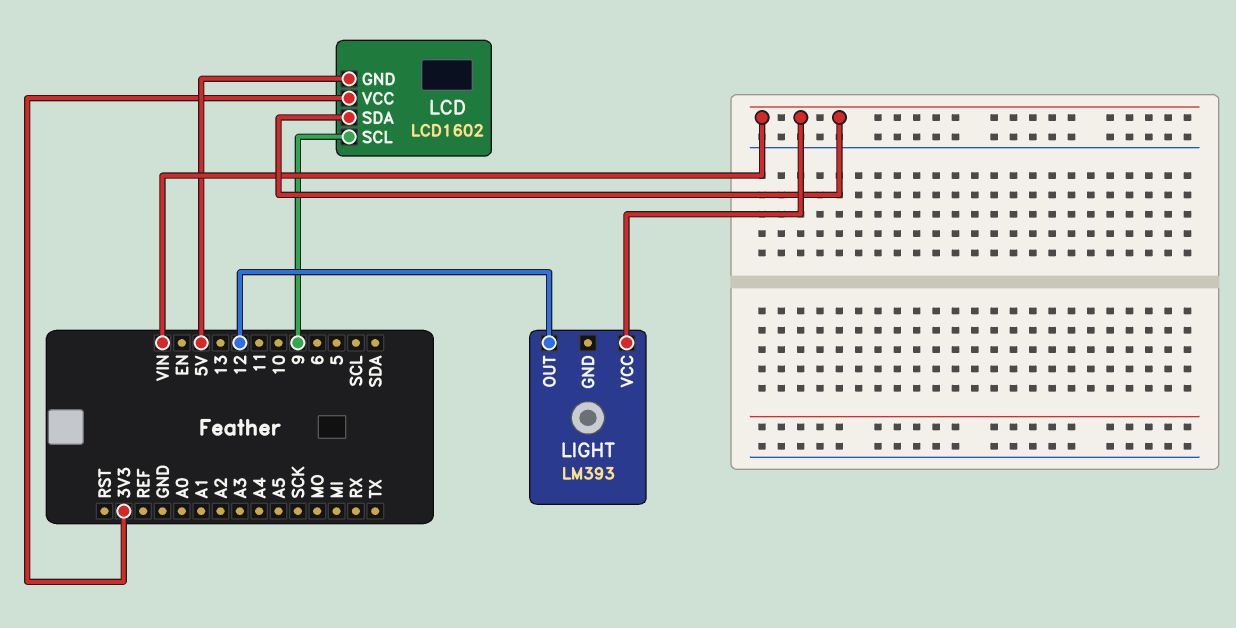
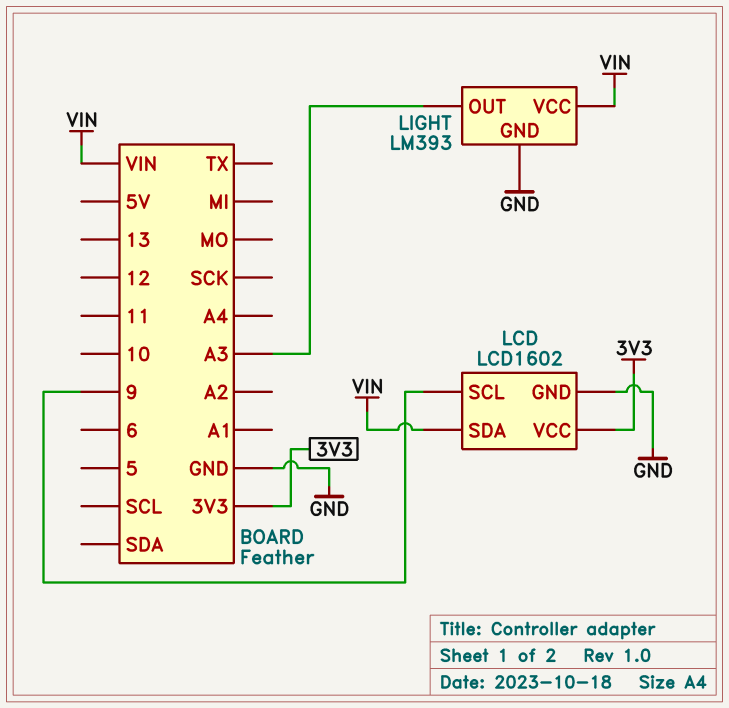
LCD pin GND: 5V -> GND
LIGHT pin GND: none -> GND
LIGHT pin OUT: 12 -> A3

